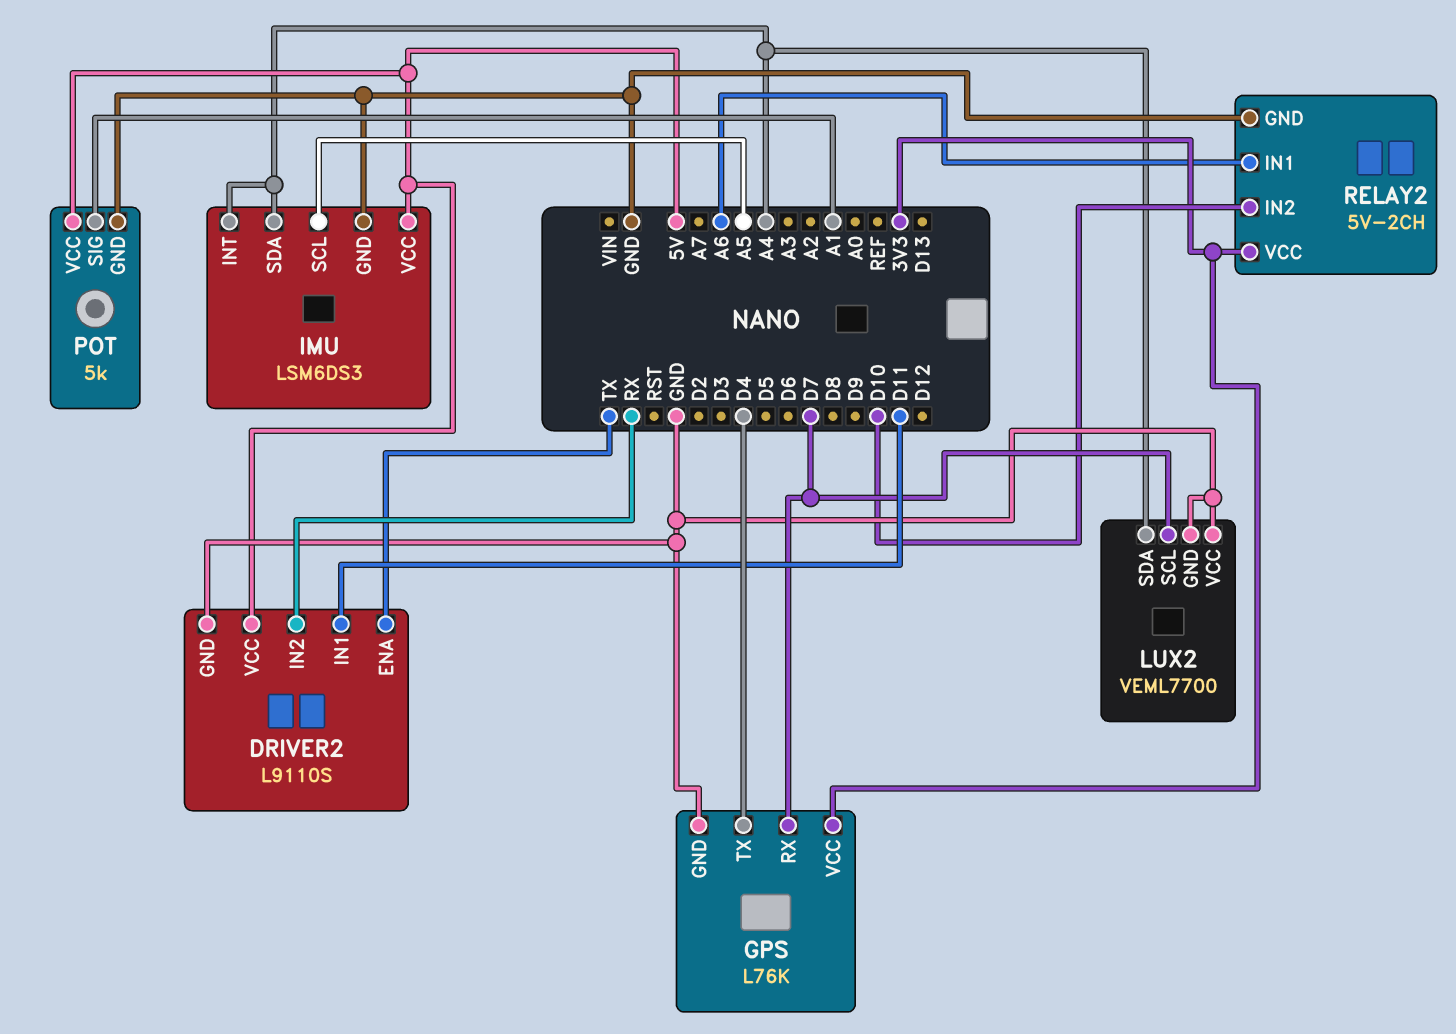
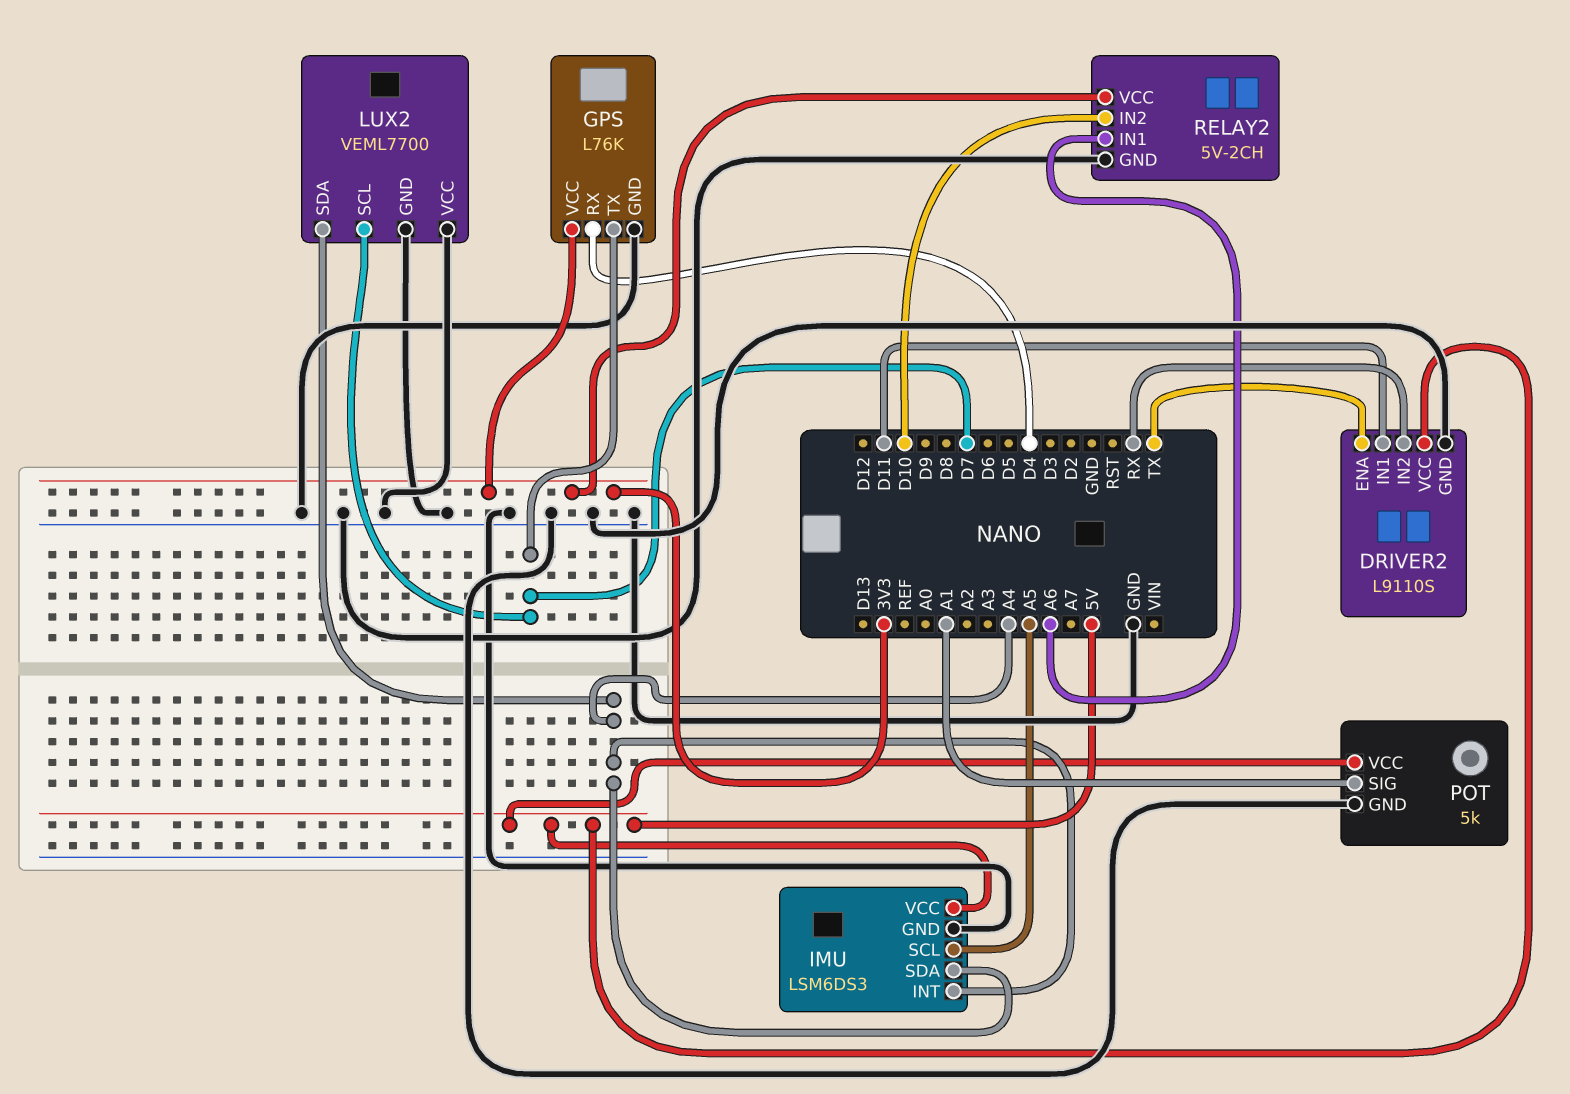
GPS pin RX: D7 -> D4
GPS pin TX: D4 -> D7

